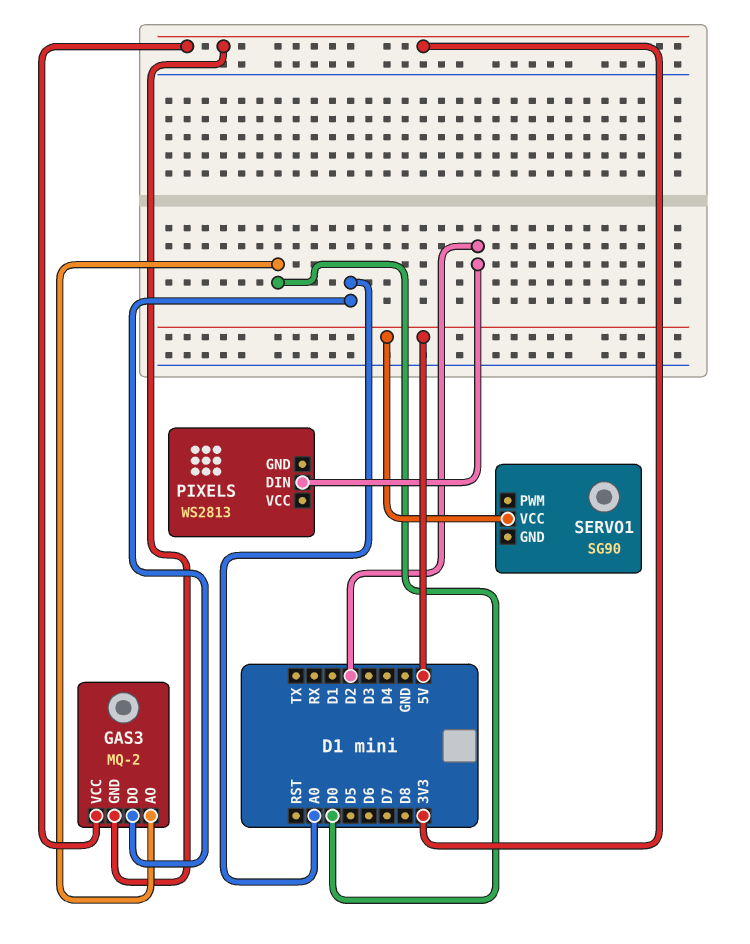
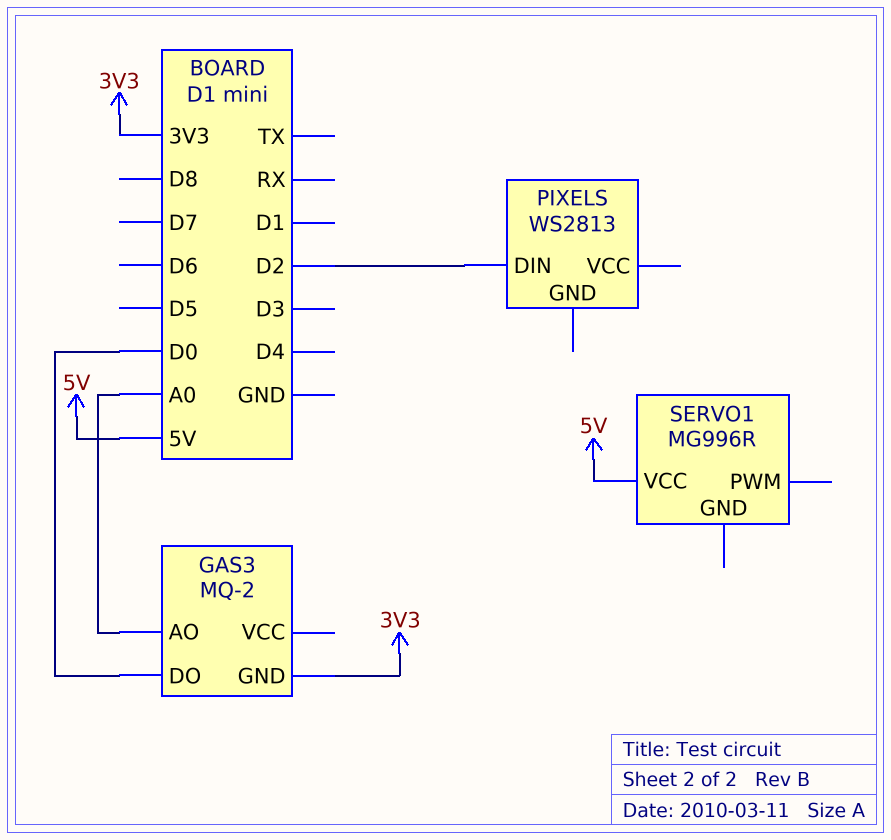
GAS3 pin AO: D0 -> A0
GAS3 pin DO: A0 -> D0
GAS3 pin VCC: 3V3 -> none
SERVO1: SG90 -> MG996R

